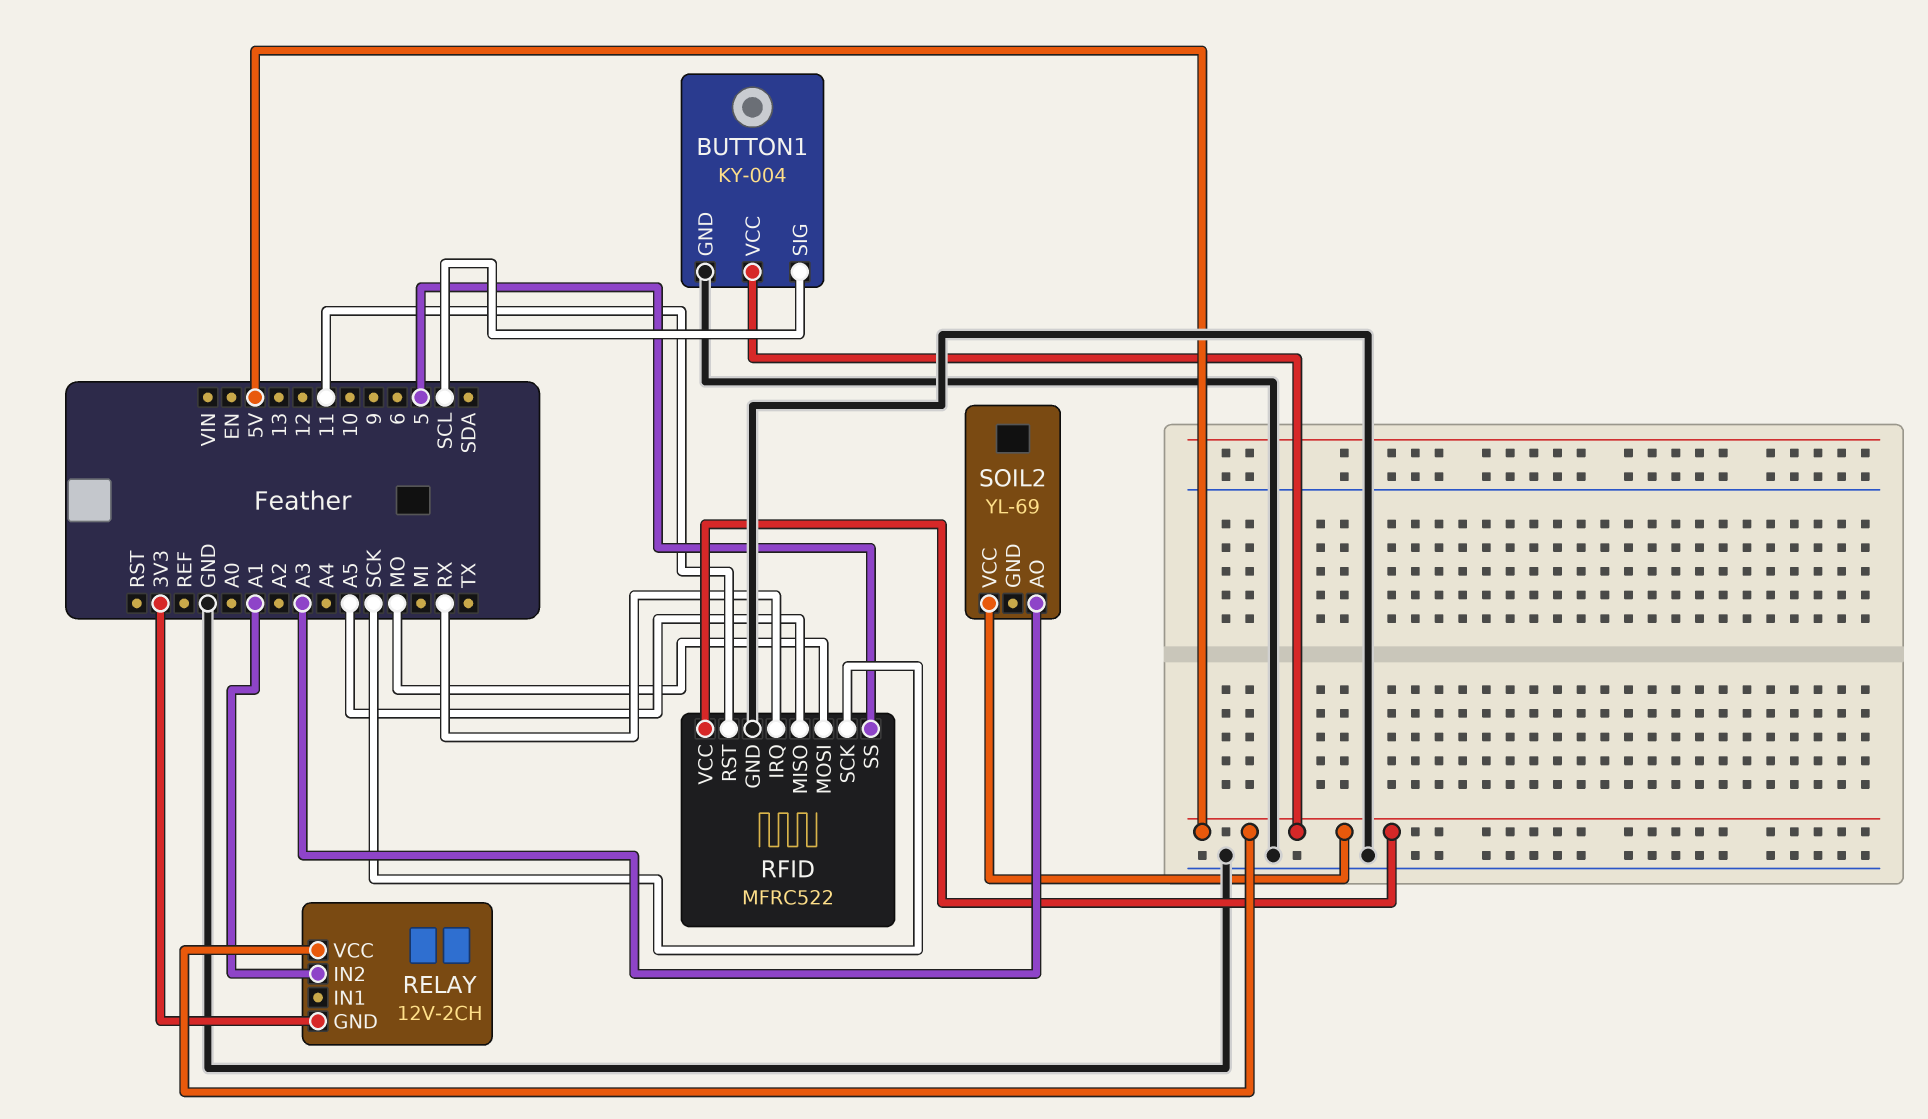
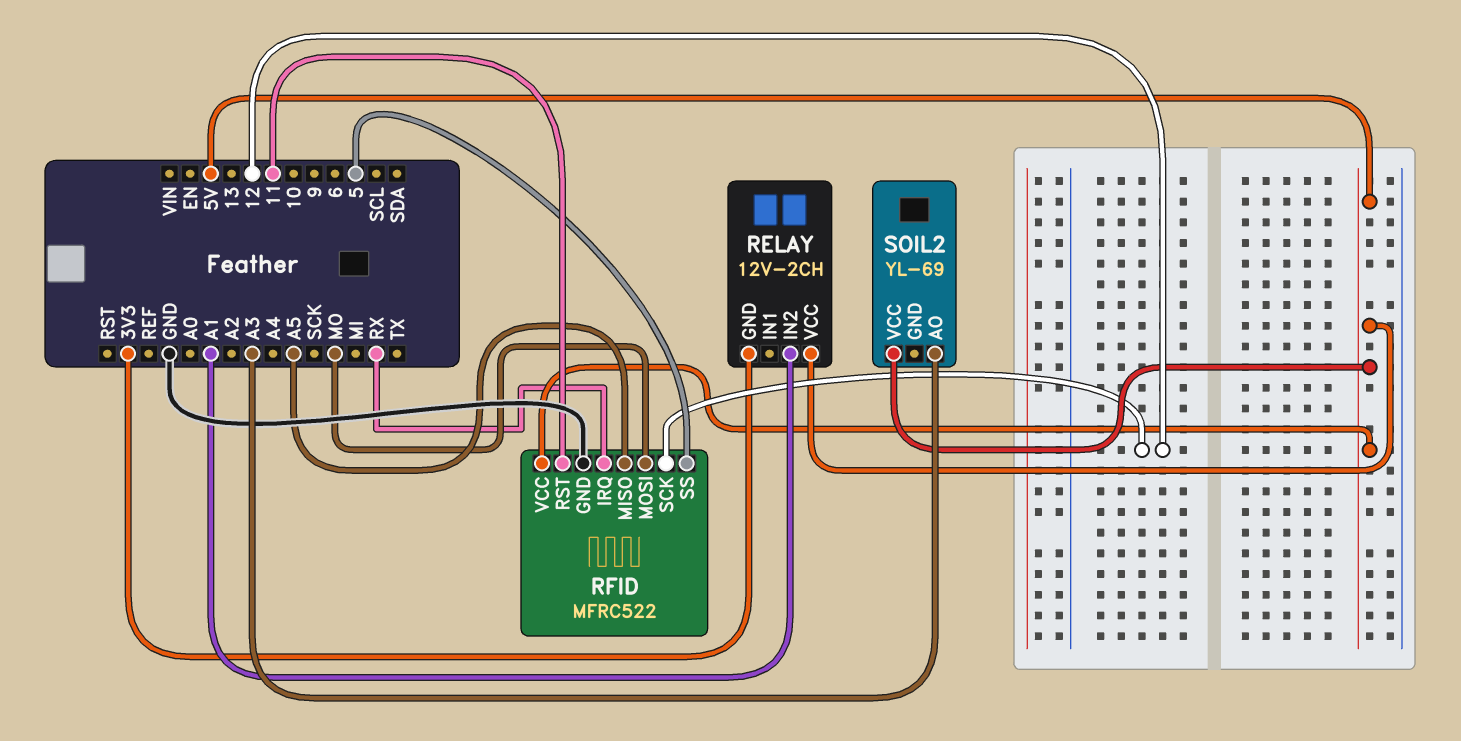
BUTTON1: KY-004 -> none
BUTTON1 pin GND: GND -> none
BUTTON1 pin SIG: SCL -> none
BUTTON1 pin VCC: 5V -> none
RFID pin SCK: SCK -> 12

